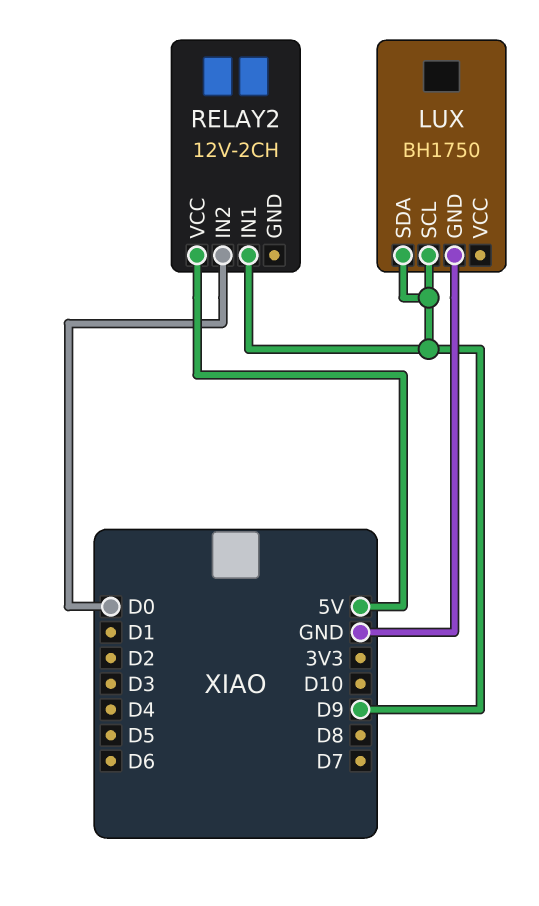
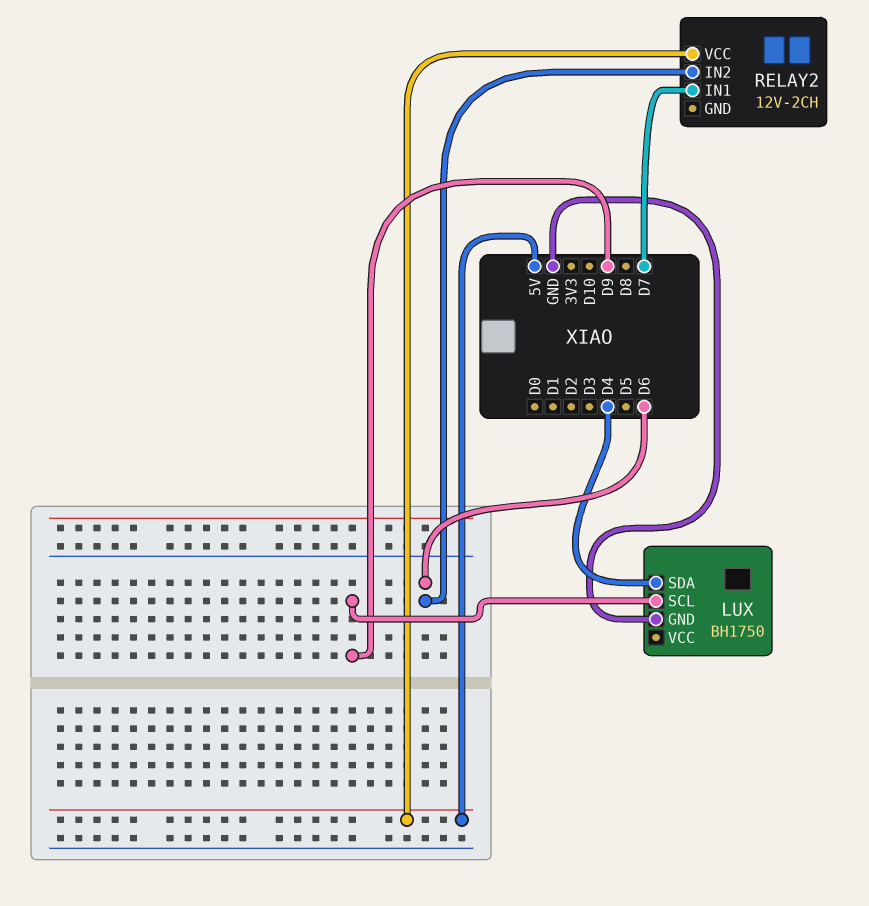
LUX pin SDA: D9 -> D4
RELAY2 pin IN1: D9 -> D7
RELAY2 pin IN2: D0 -> D6

